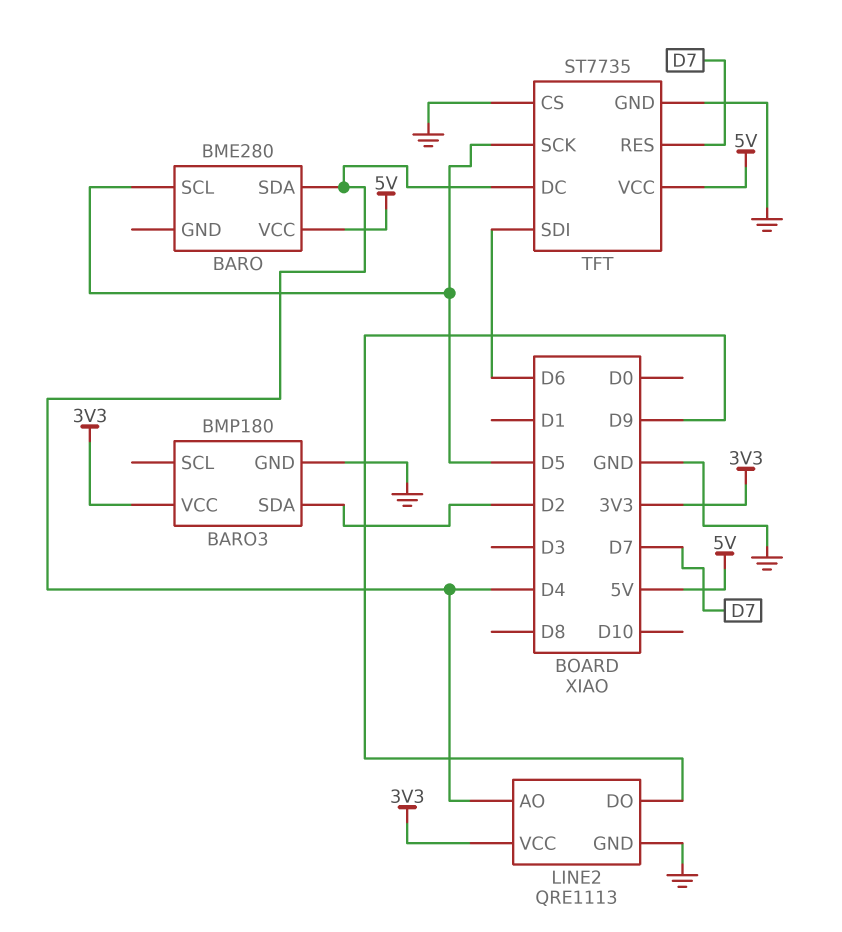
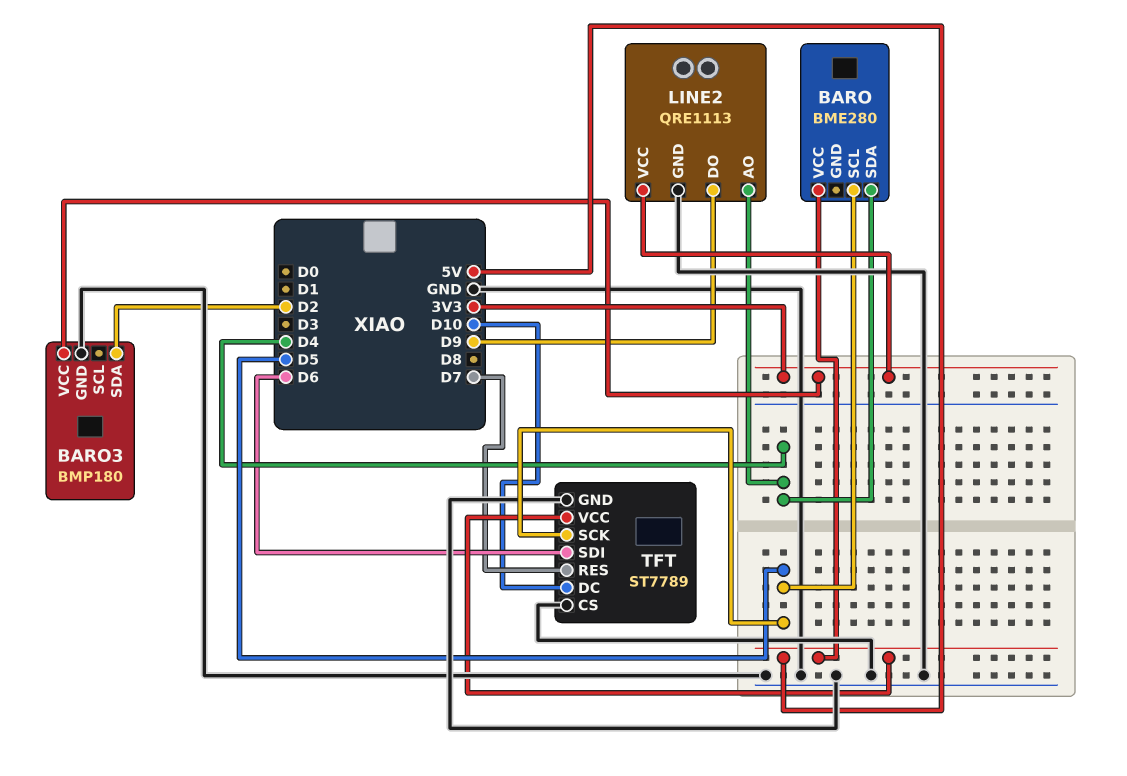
TFT: ST7735 -> ST7789
TFT pin DC: D4 -> D10

